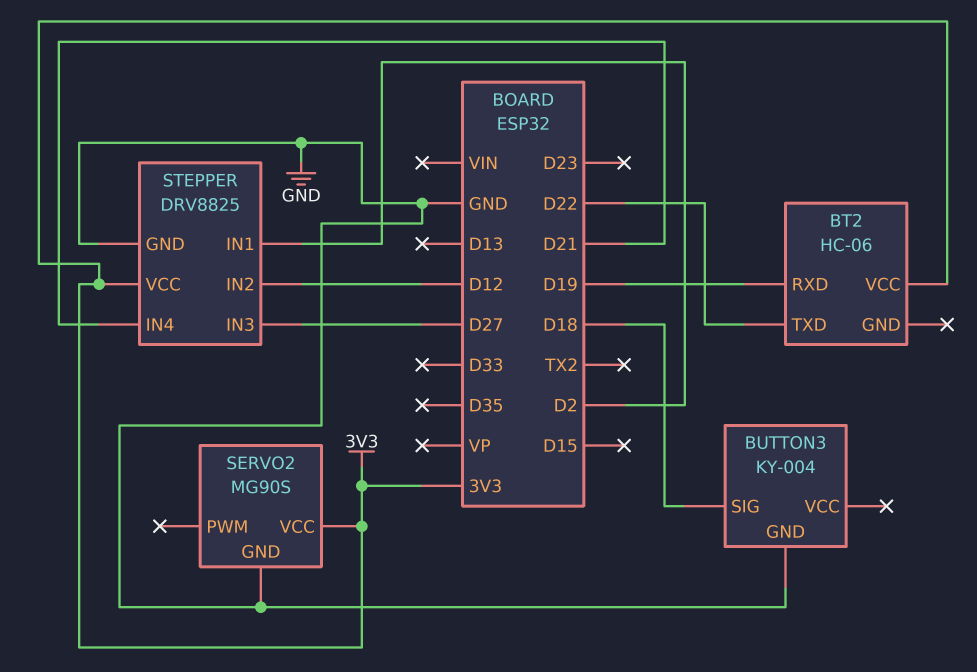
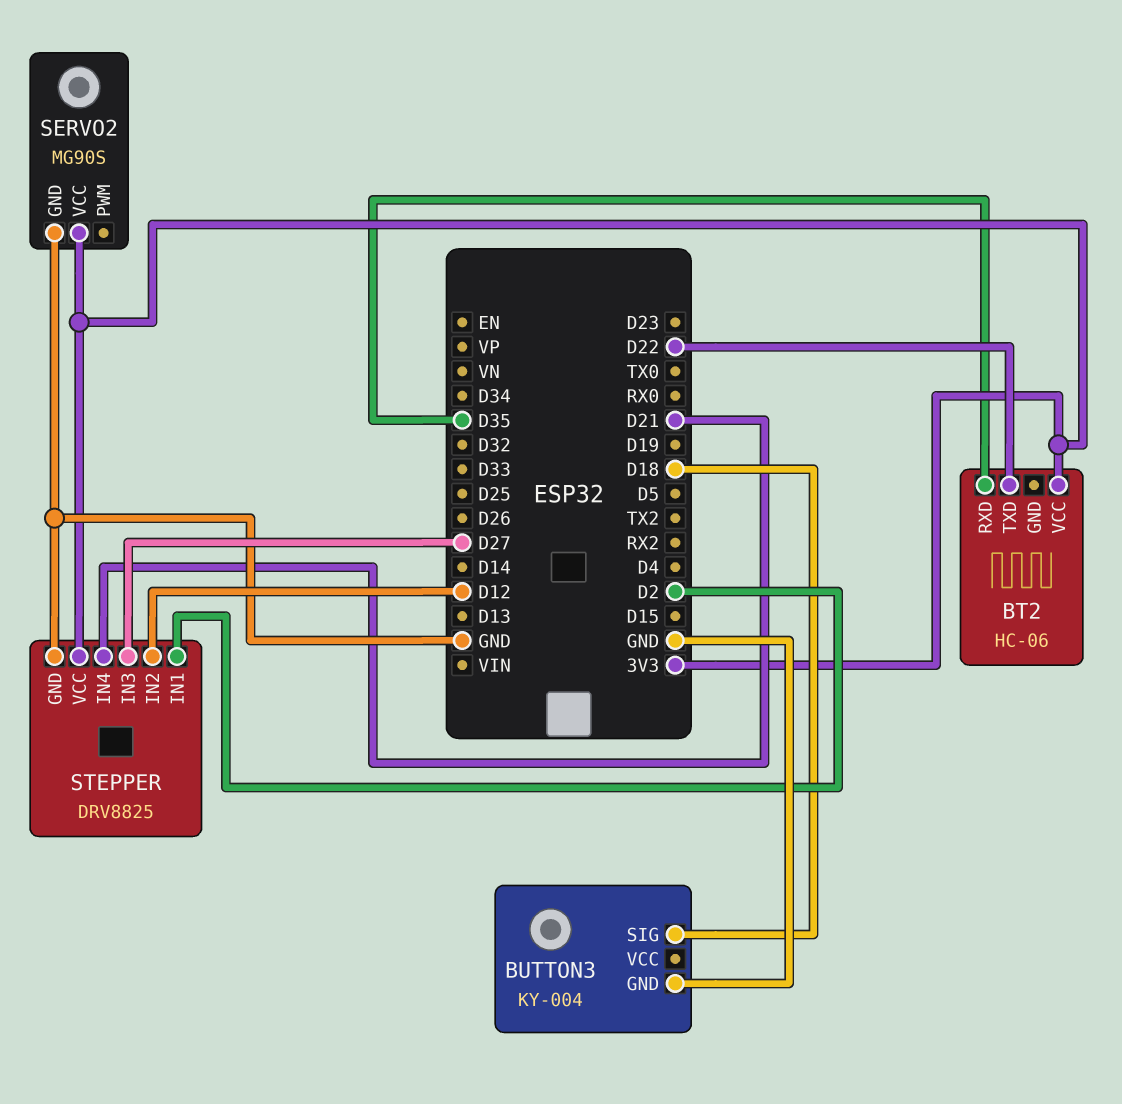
BT2 pin RXD: D19 -> D35

